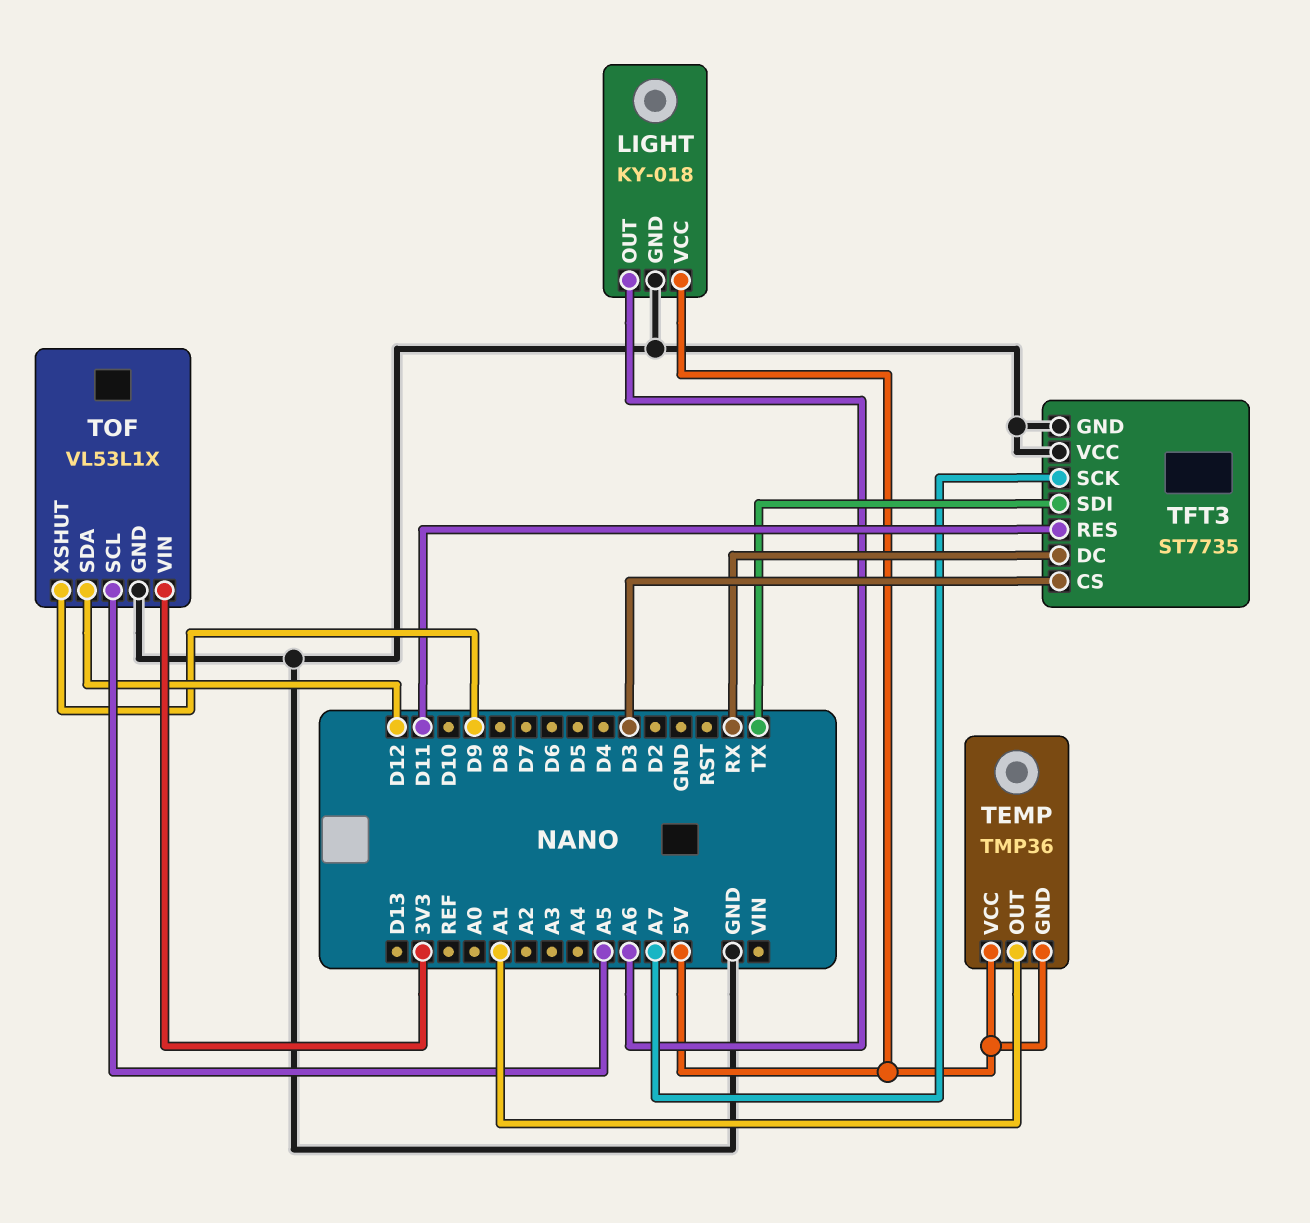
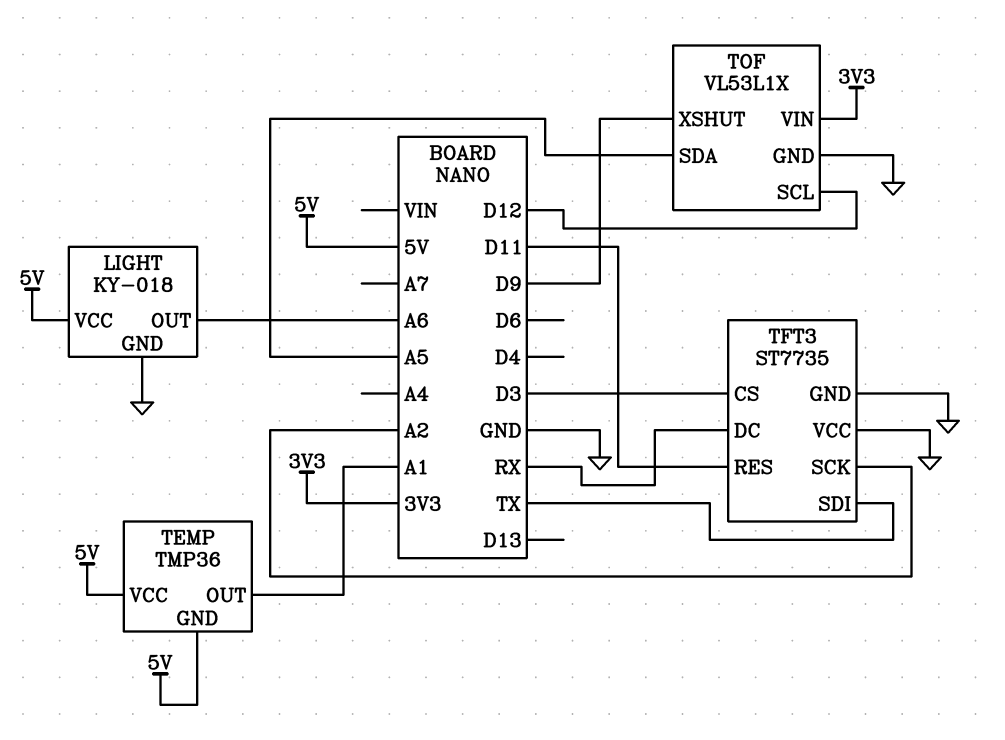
TFT3 pin SCK: A7 -> A2
TOF pin SCL: A5 -> D12
TOF pin SDA: D12 -> A5

